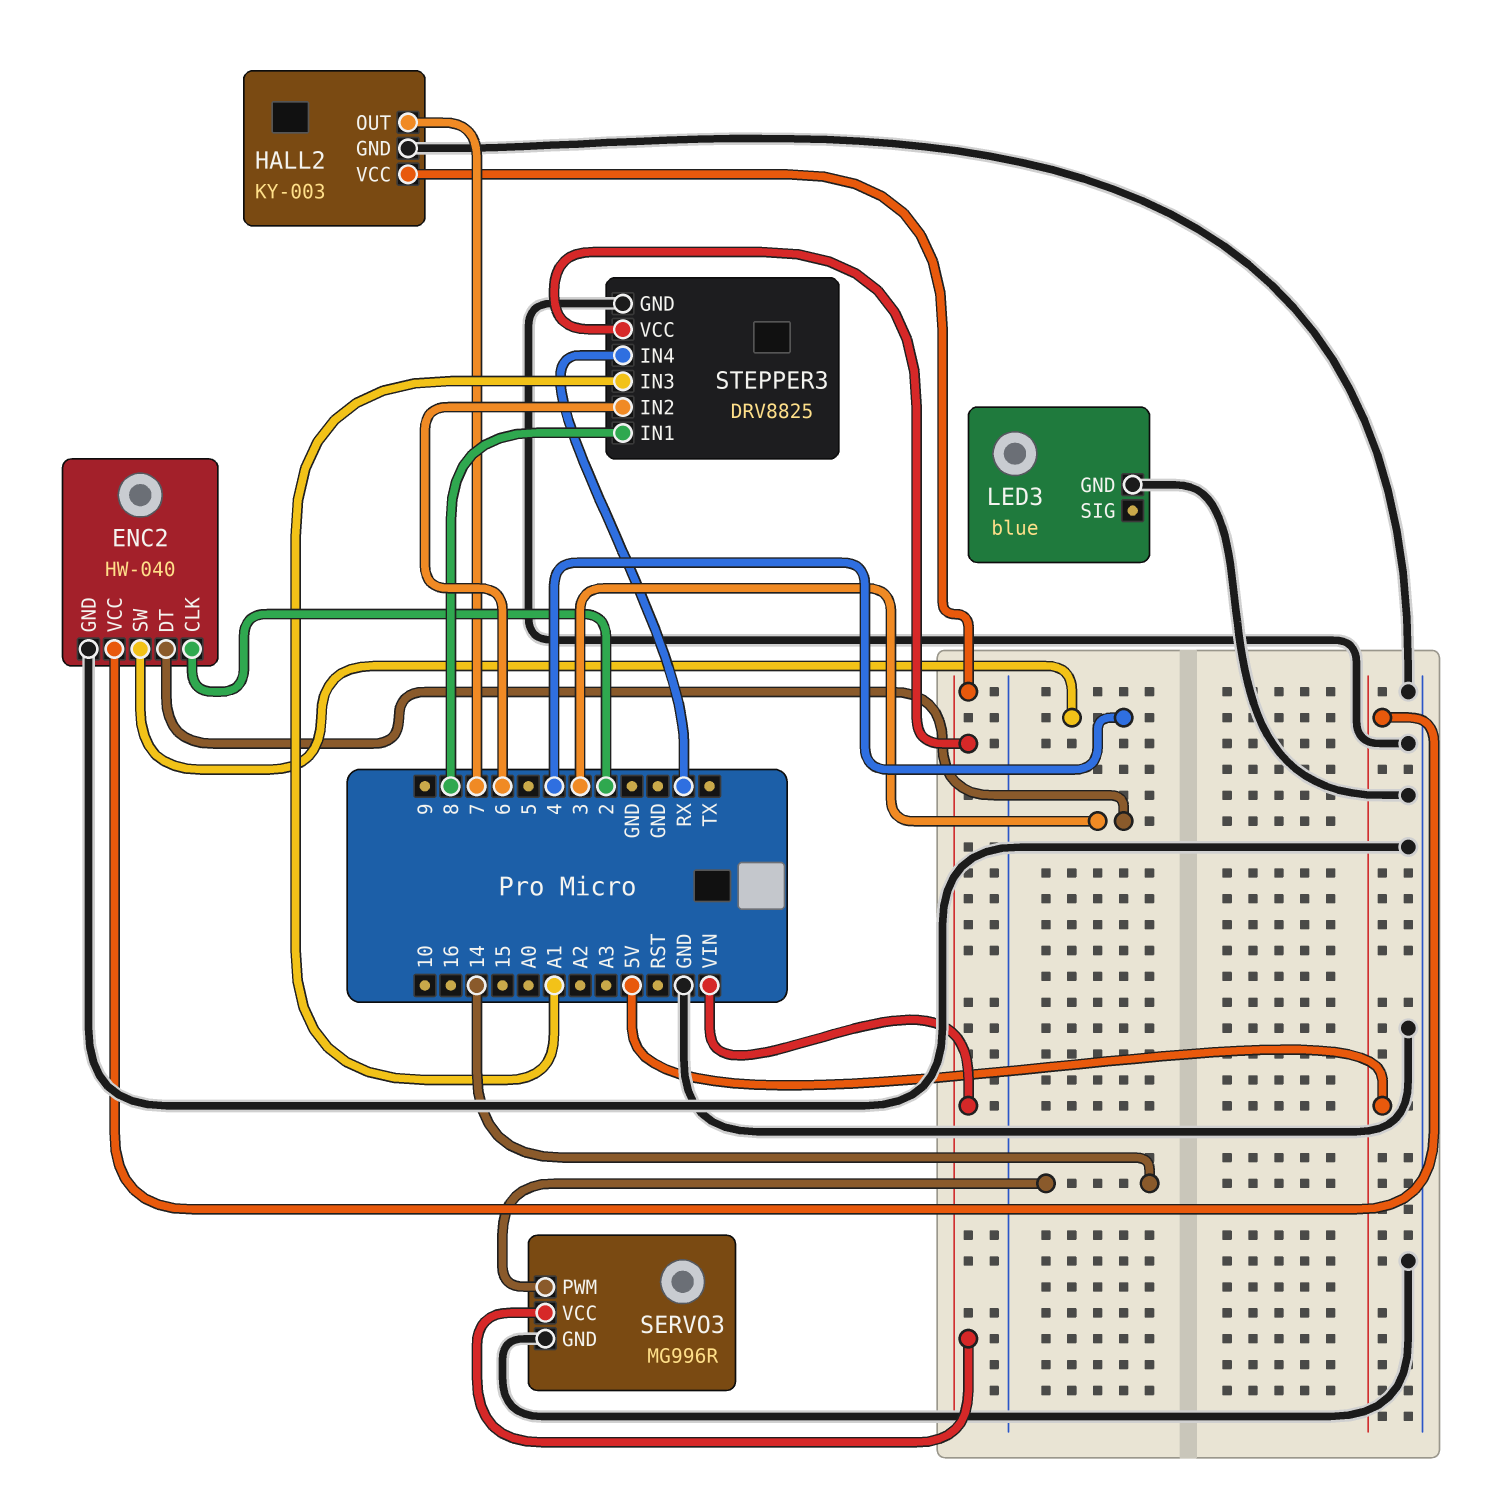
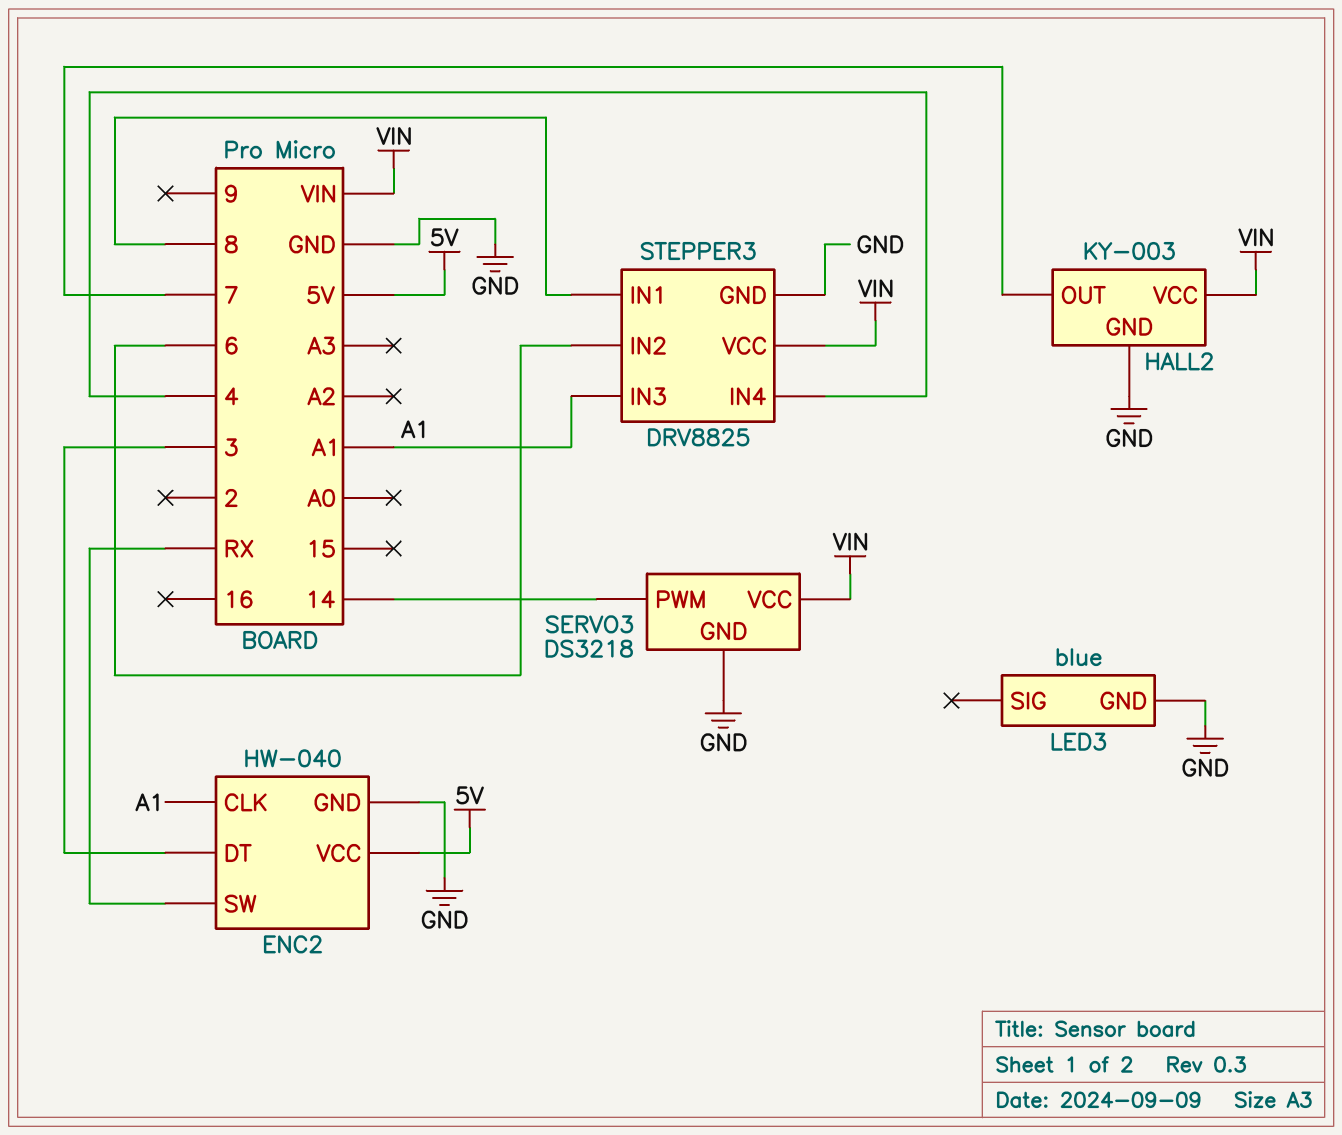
ENC2 pin CLK: 2 -> A1
ENC2 pin SW: 4 -> RX
SERVO3: MG996R -> DS3218
STEPPER3 pin IN4: RX -> 4

